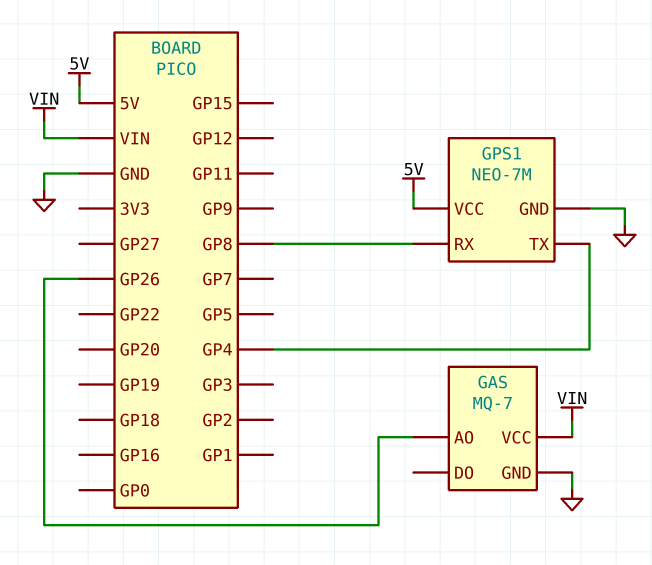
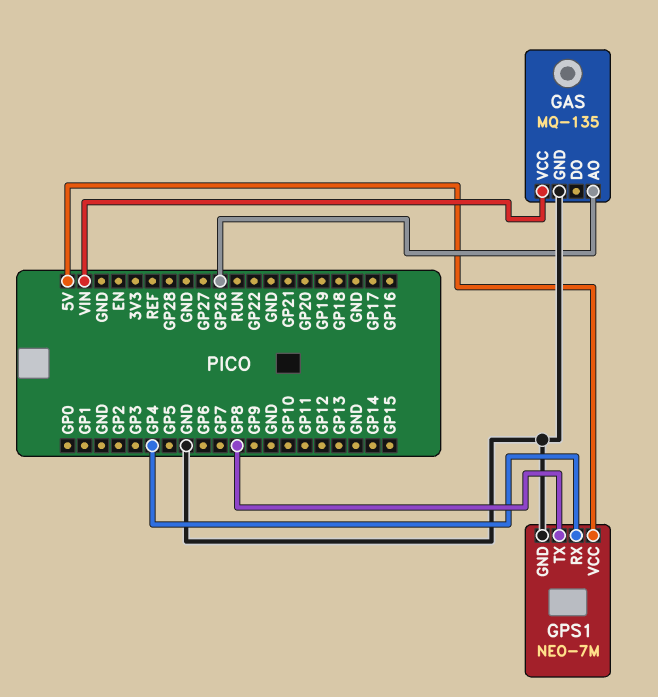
GAS: MQ-7 -> MQ-135
GPS1 pin RX: GP8 -> GP4
GPS1 pin TX: GP4 -> GP8

